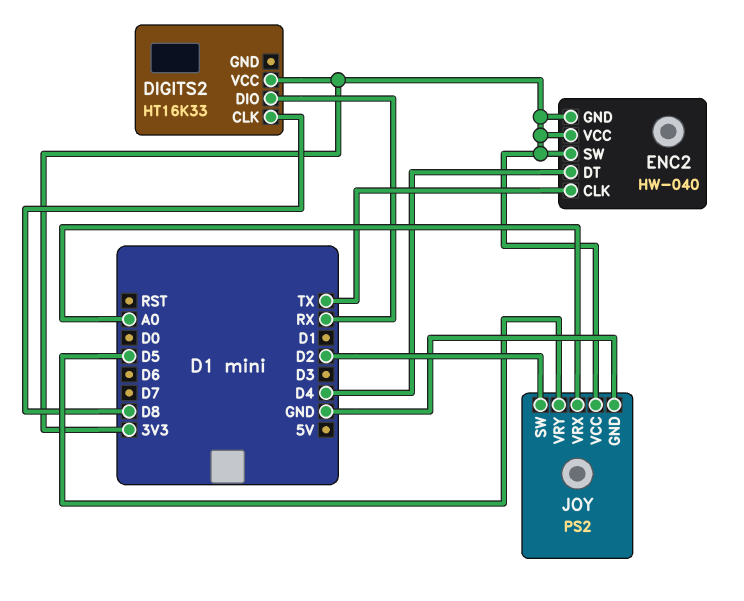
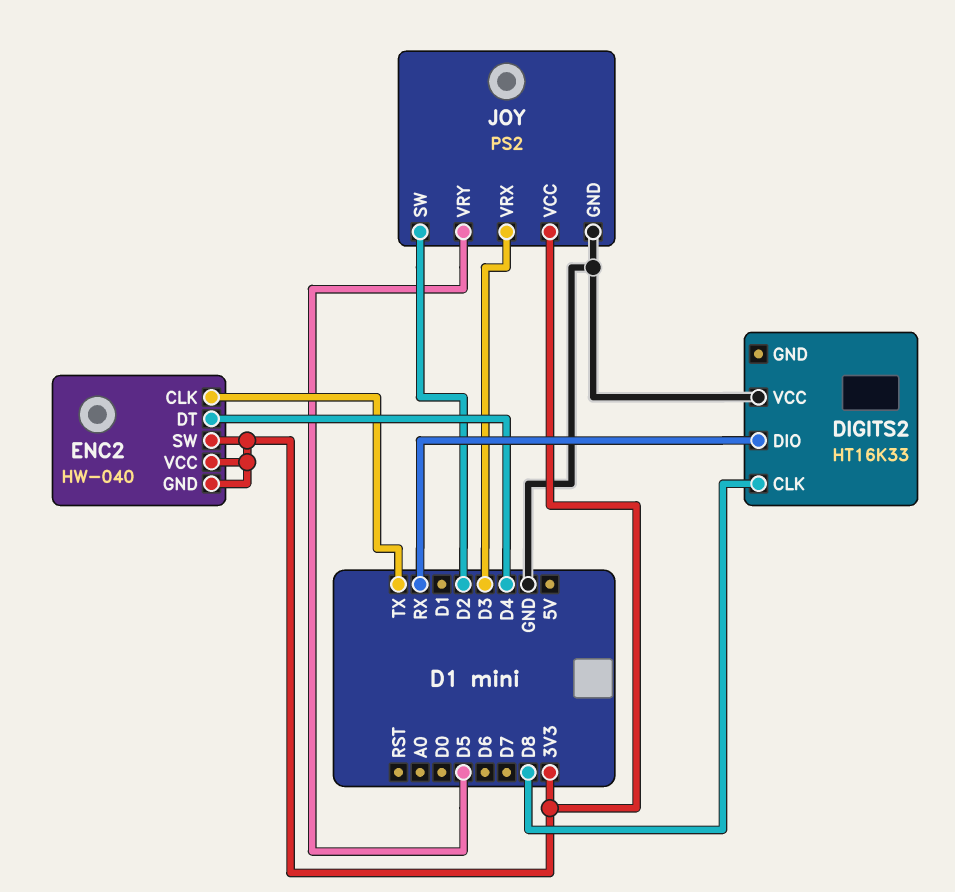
DIGITS2 pin VCC: 3V3 -> GND
JOY pin VRX: A0 -> D3

